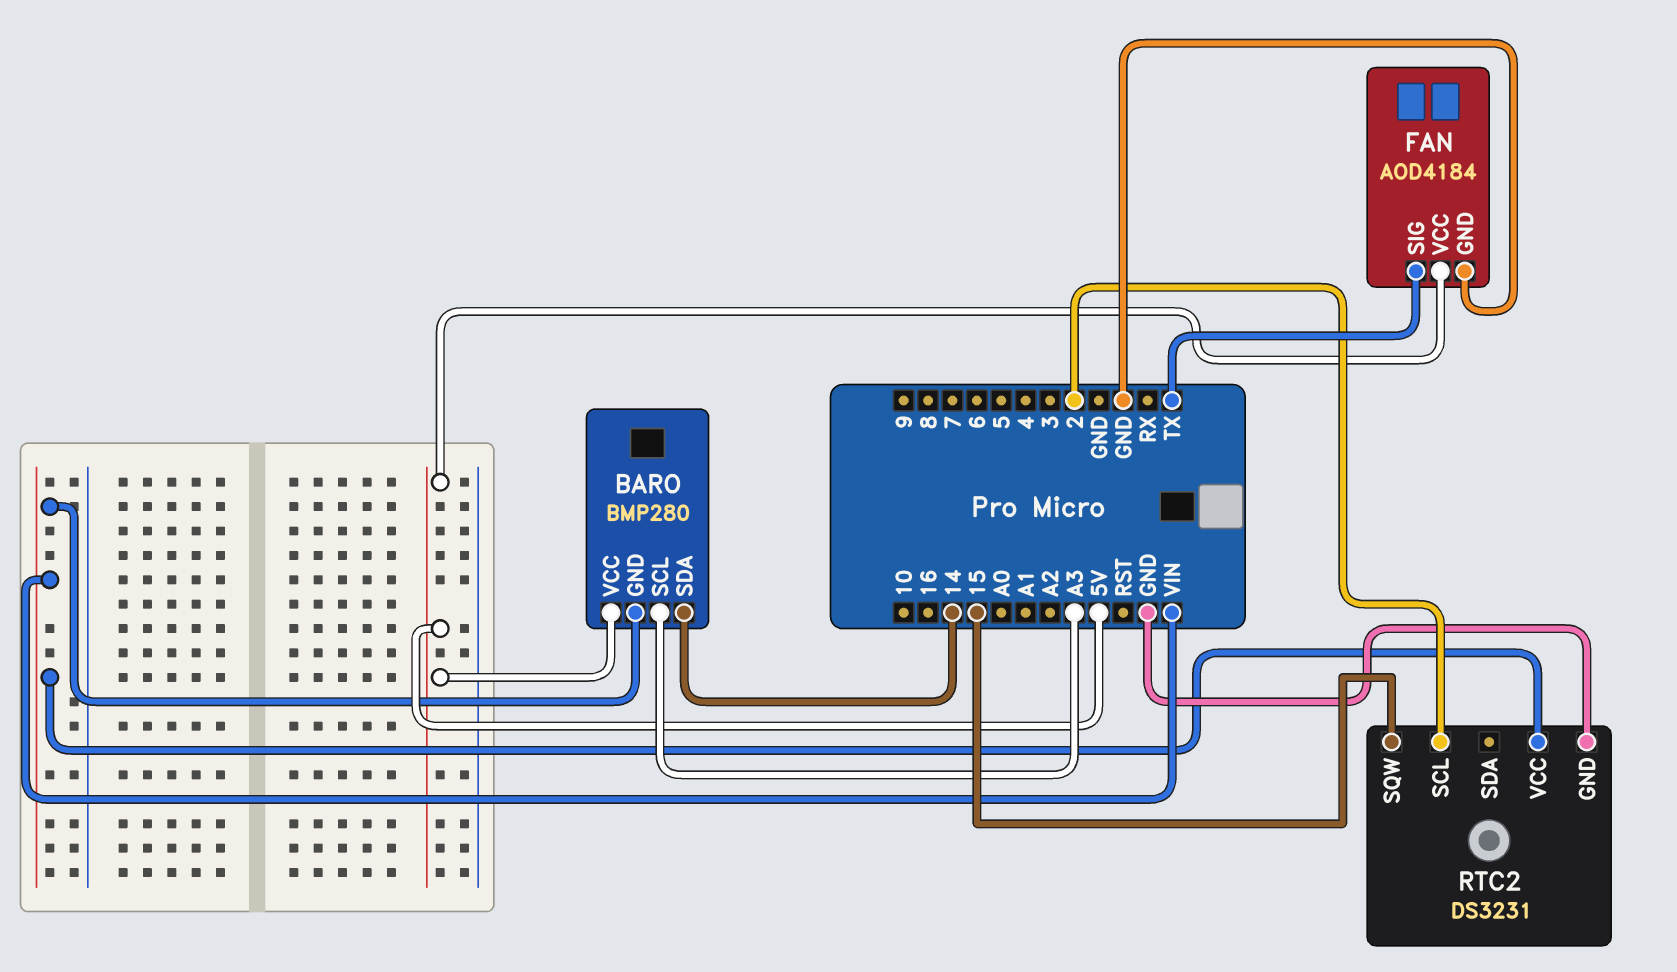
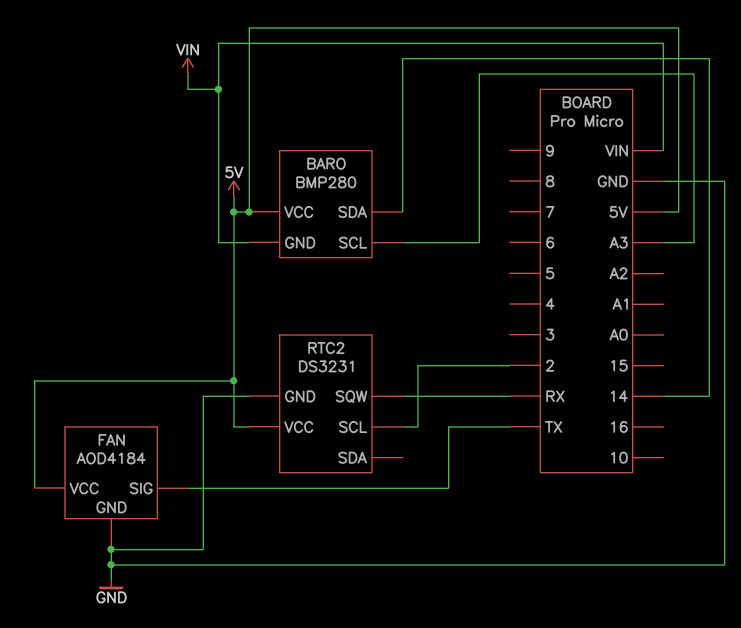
RTC2 pin SQW: 15 -> RX
RTC2 pin VCC: VIN -> 5V

